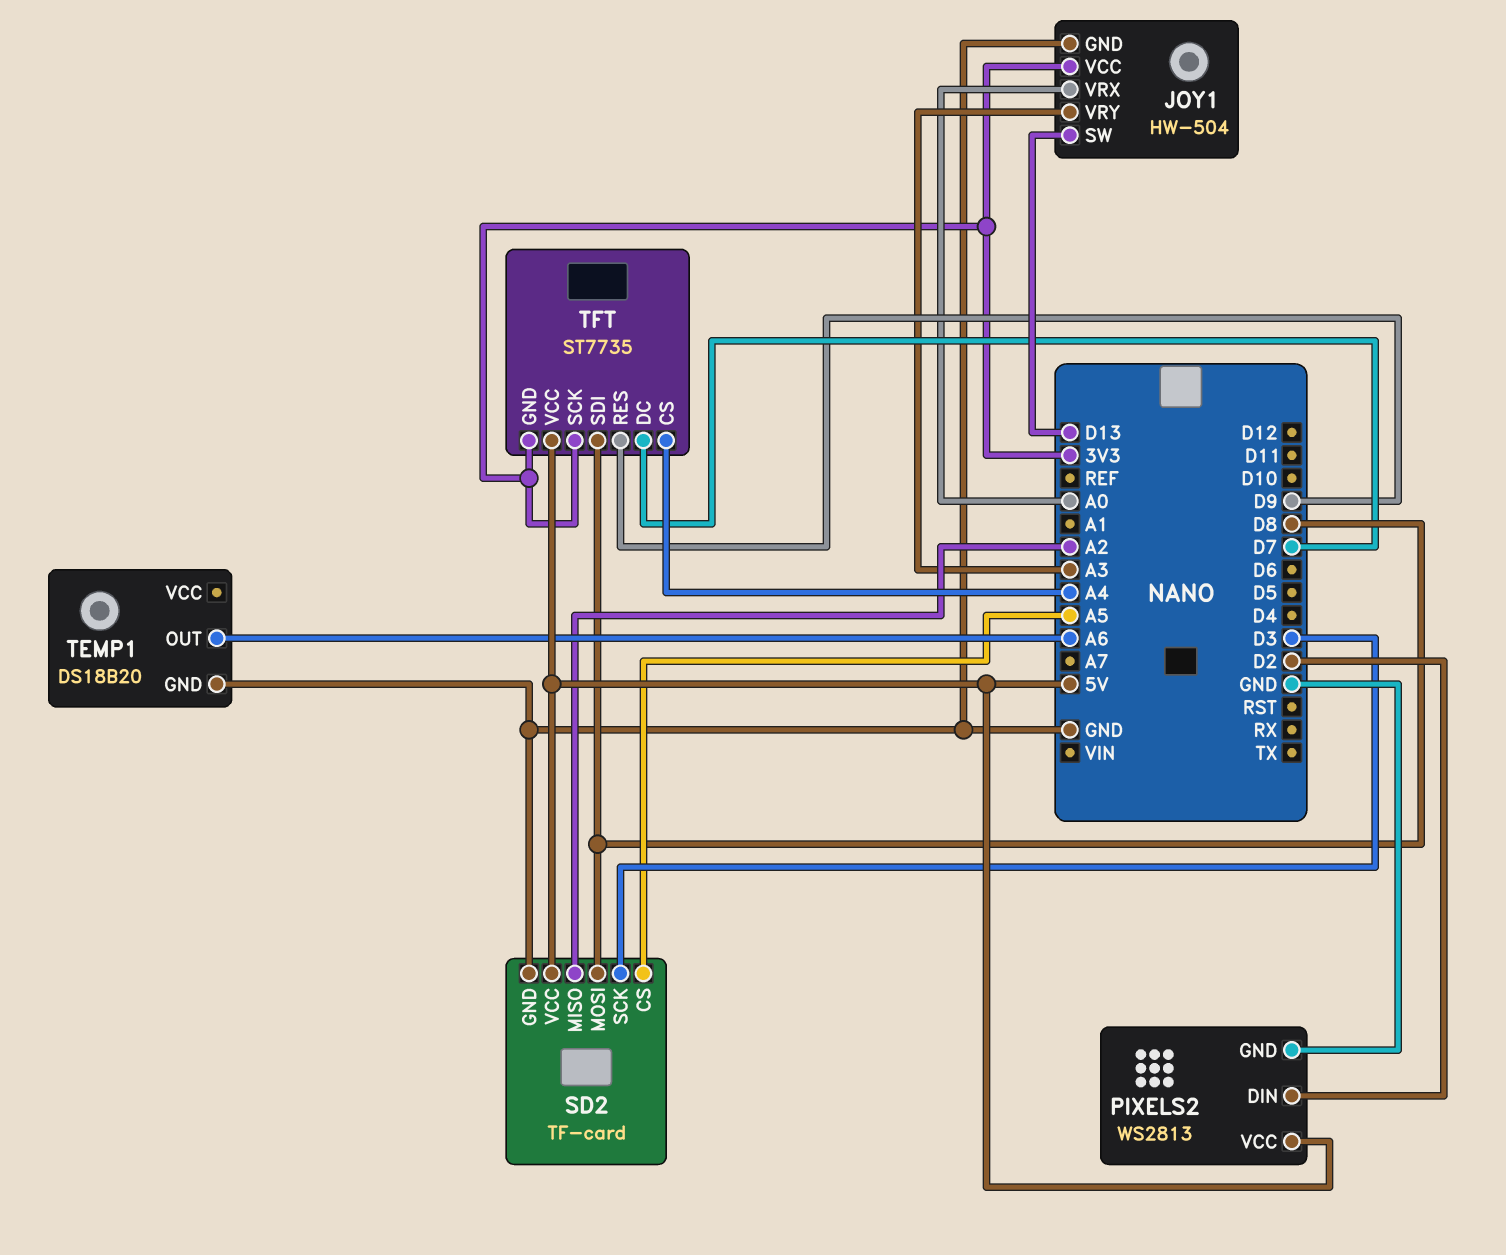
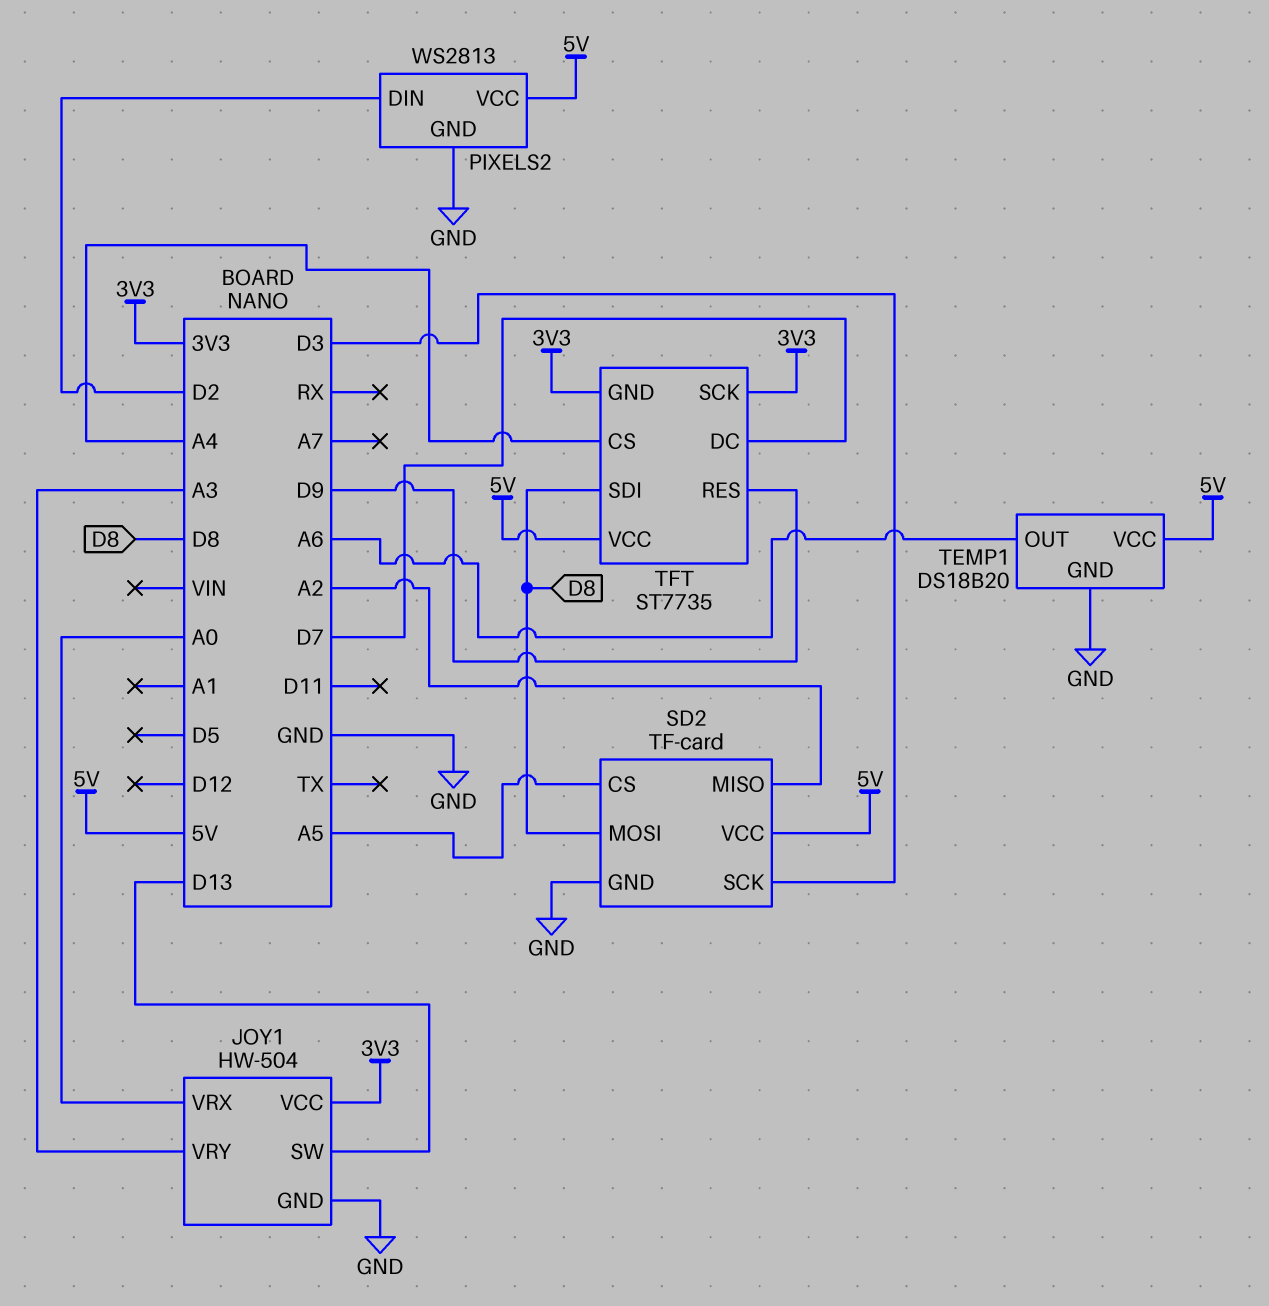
TEMP1 pin VCC: none -> 5V

